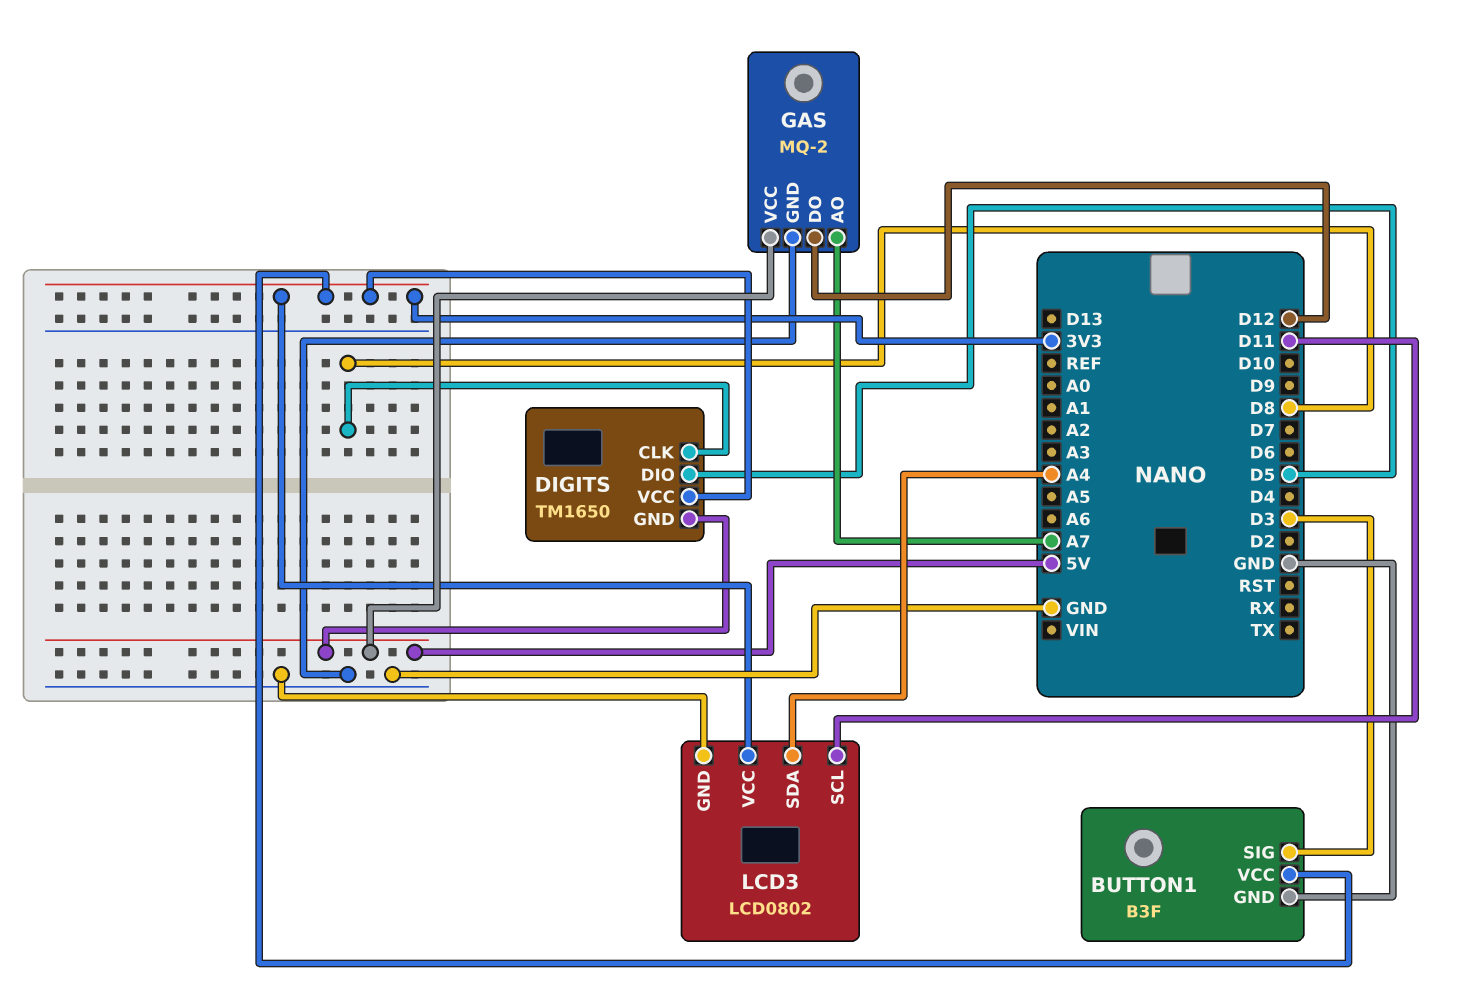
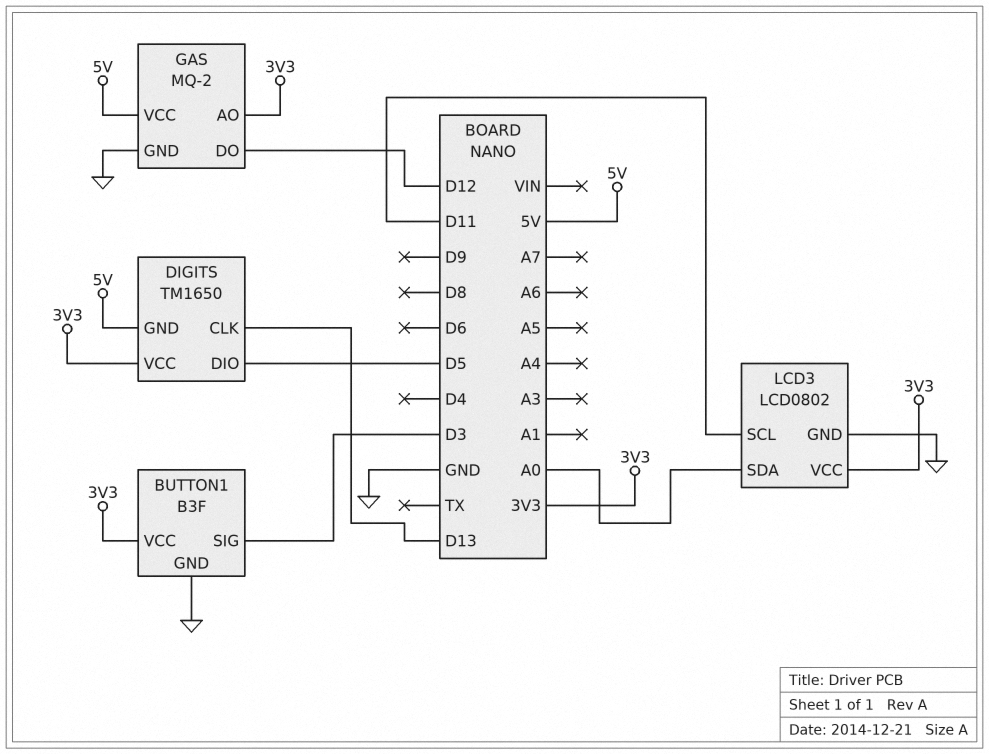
DIGITS pin CLK: D8 -> D13
GAS pin AO: A7 -> 3V3
LCD3 pin SDA: A4 -> A0

